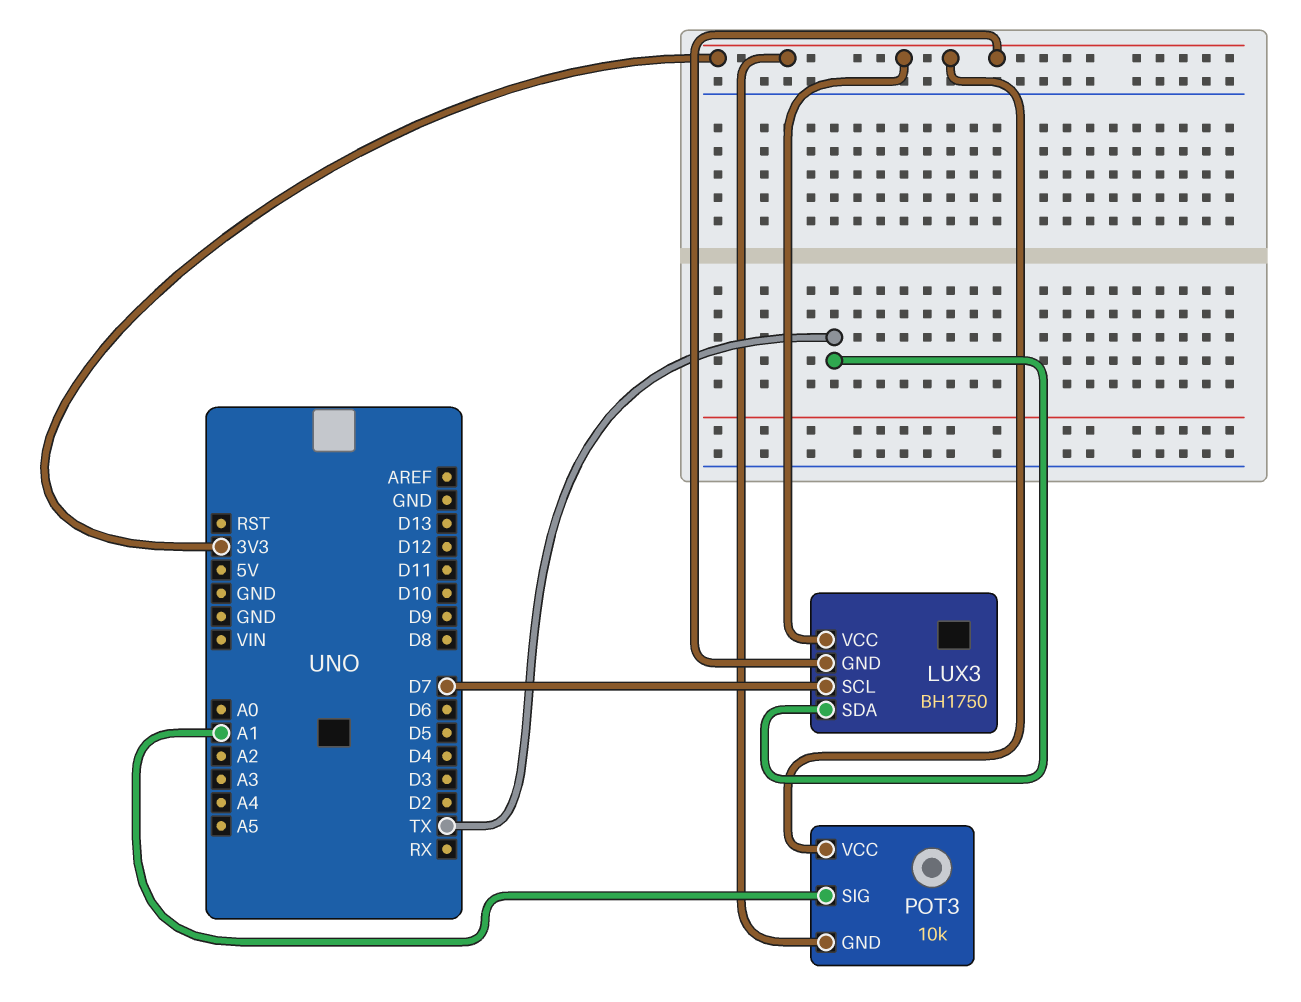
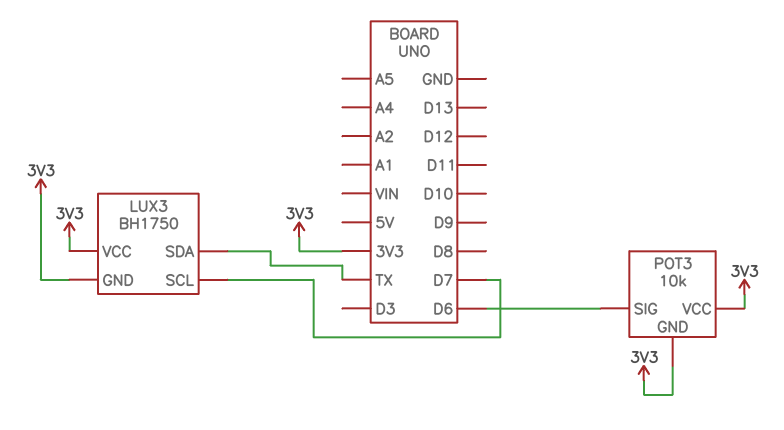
POT3 pin SIG: A1 -> D6

